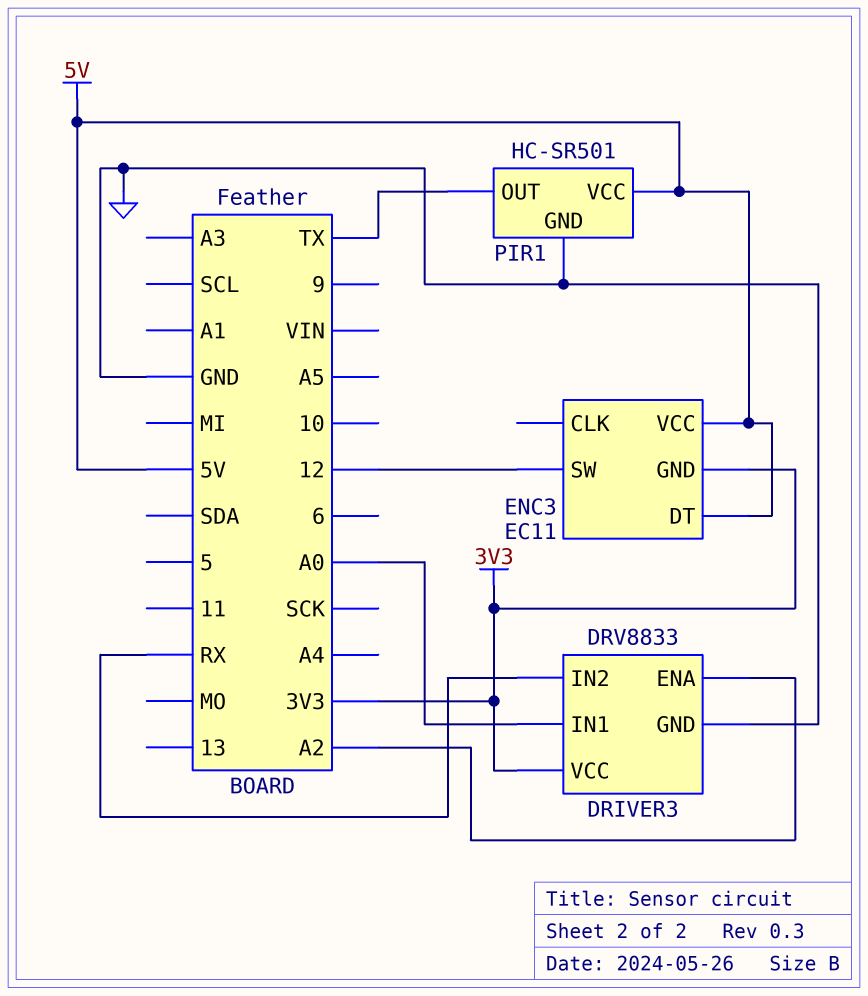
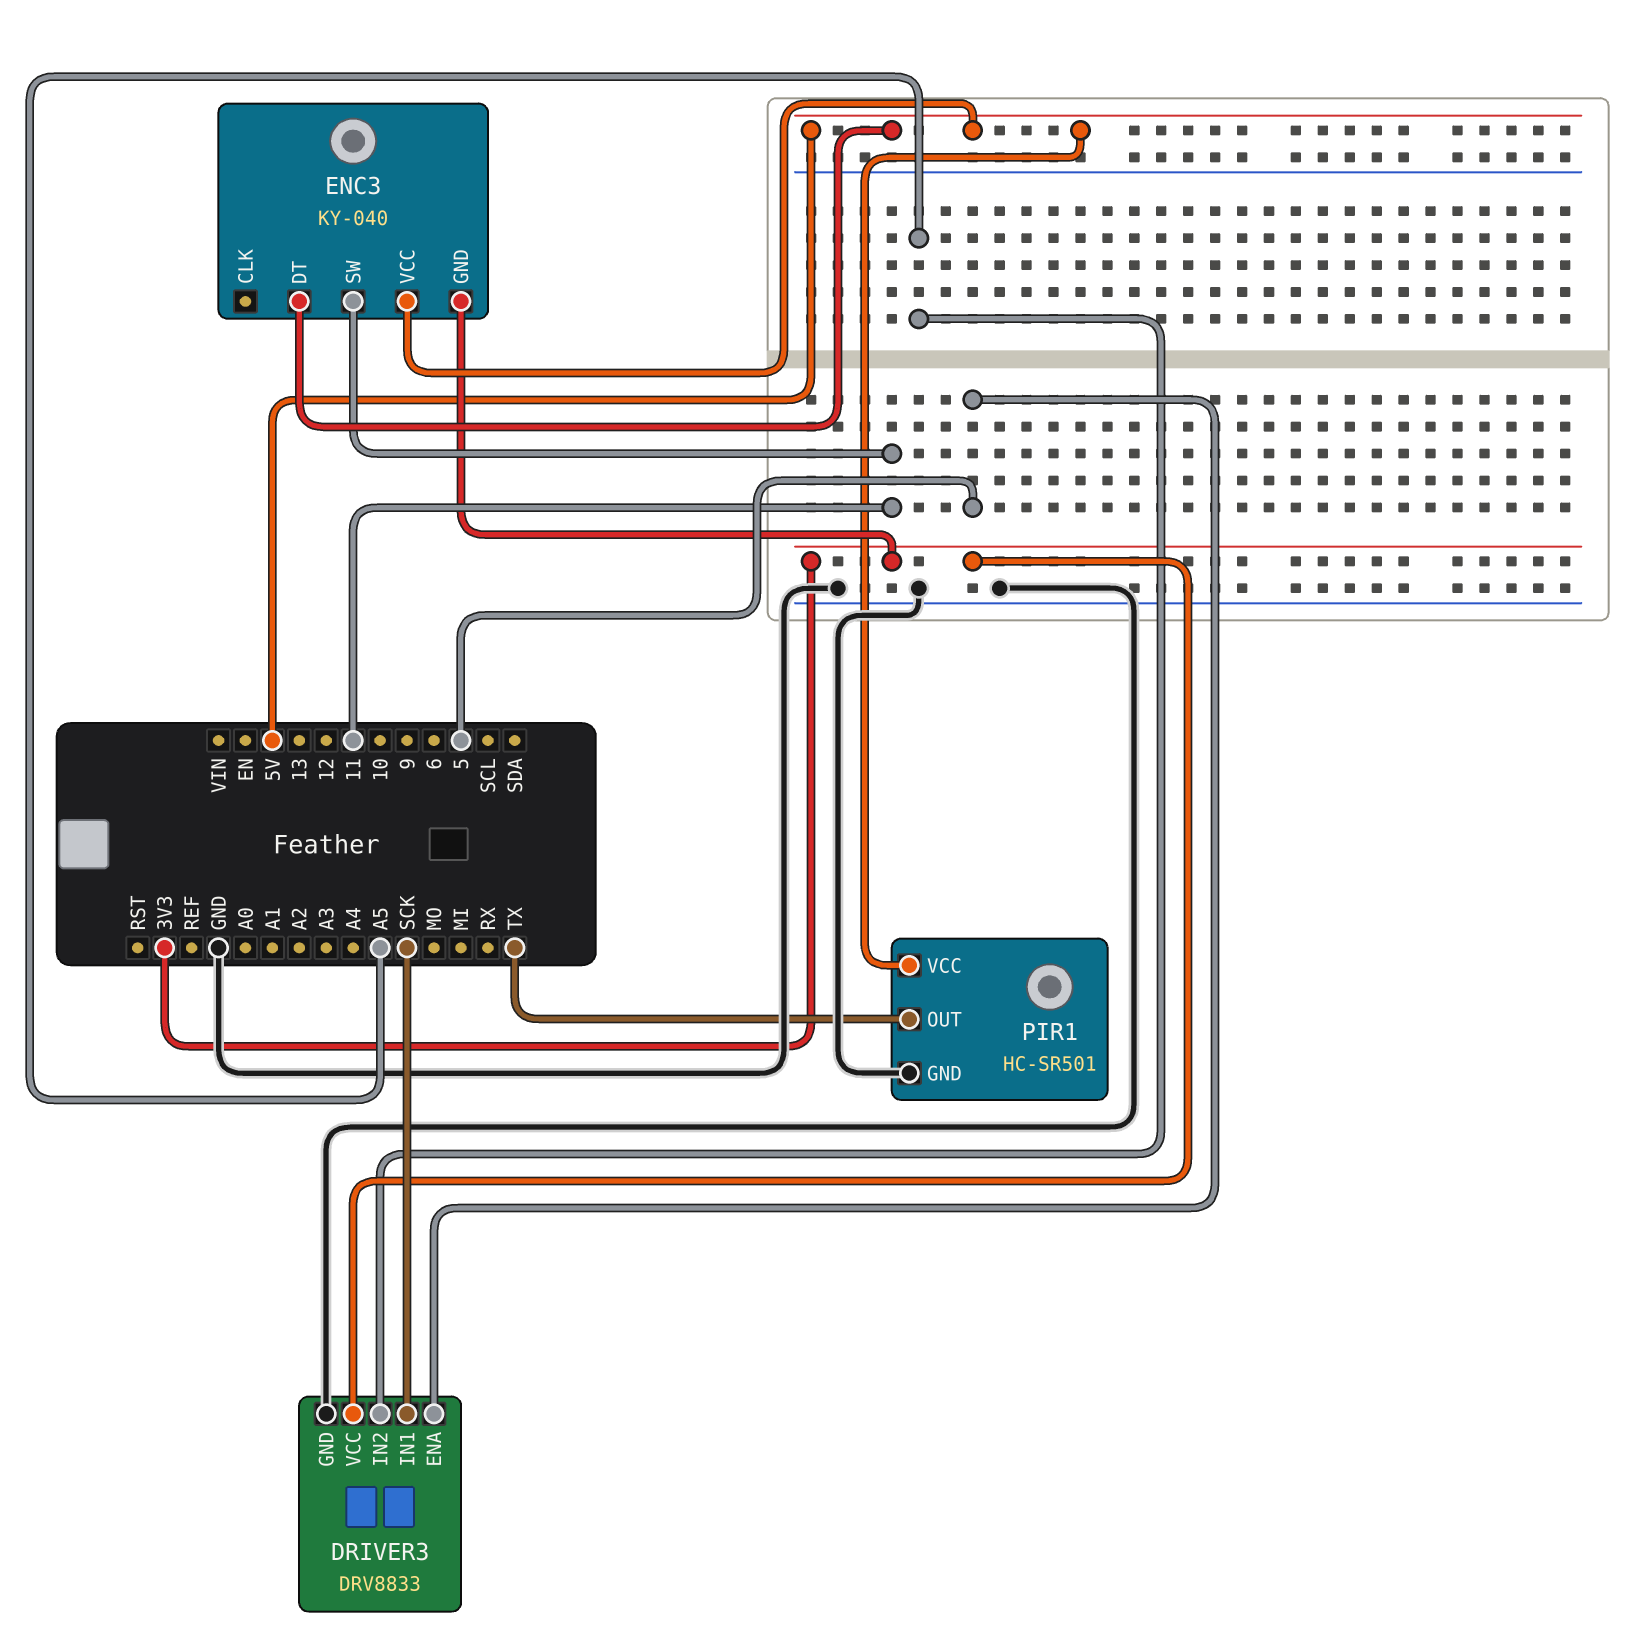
DRIVER3 pin ENA: A2 -> 5
DRIVER3 pin IN1: A0 -> SCK
DRIVER3 pin IN2: RX -> A5
ENC3: EC11 -> KY-040
ENC3 pin SW: 12 -> 11

